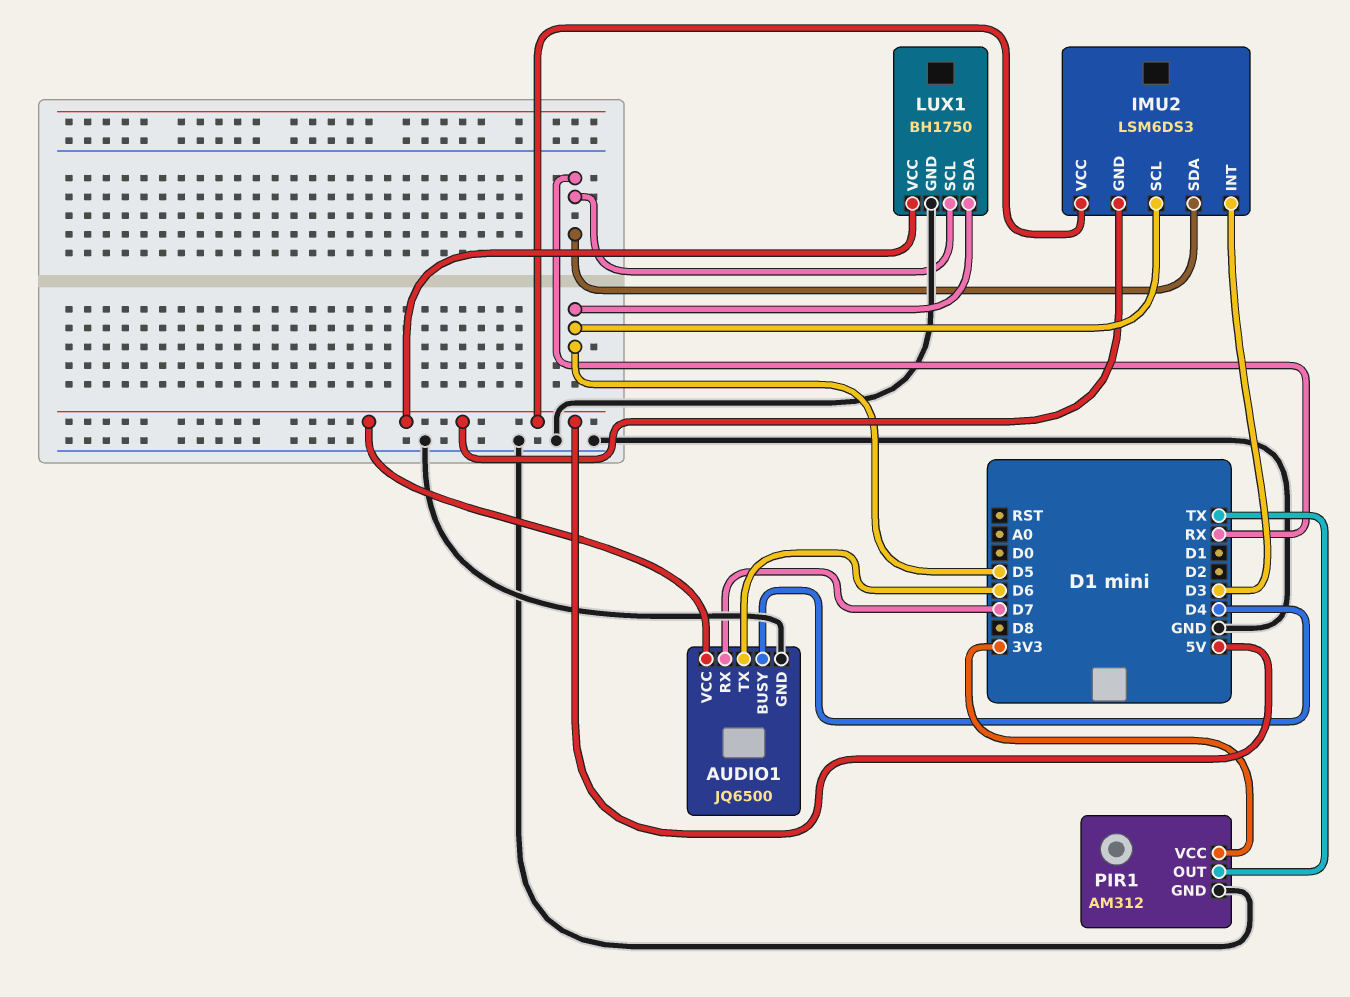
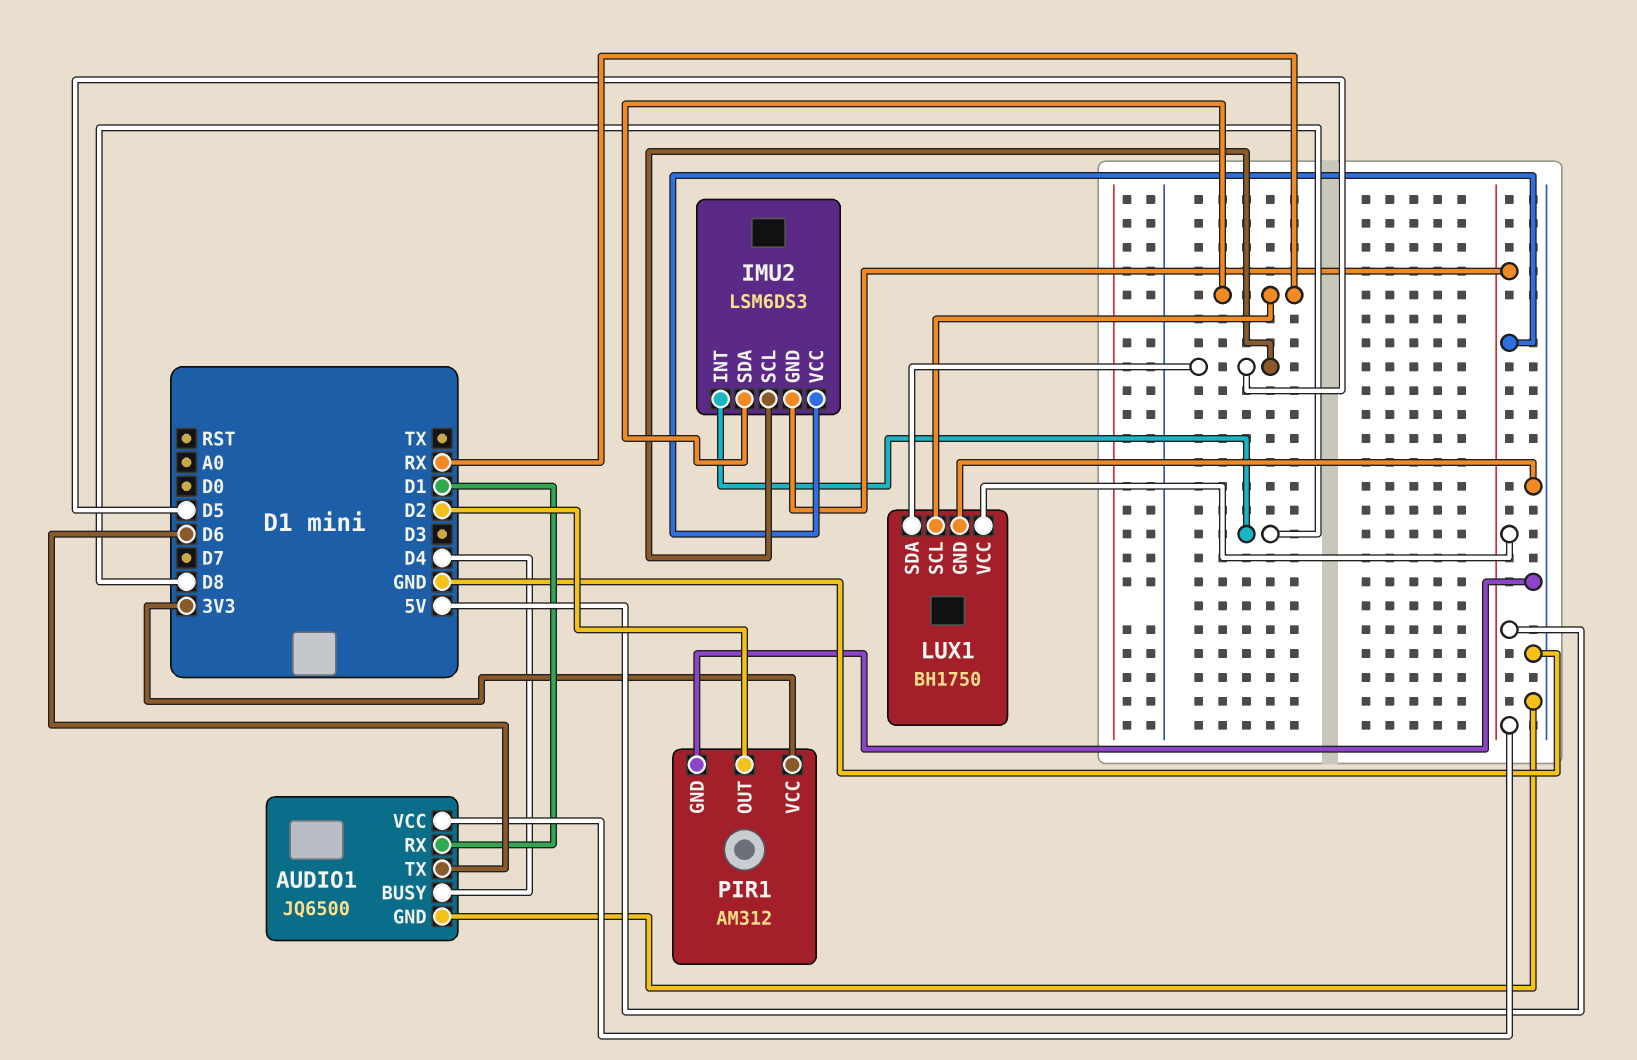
AUDIO1 pin RX: D7 -> D1
IMU2 pin INT: D3 -> D8
PIR1 pin OUT: TX -> D2

